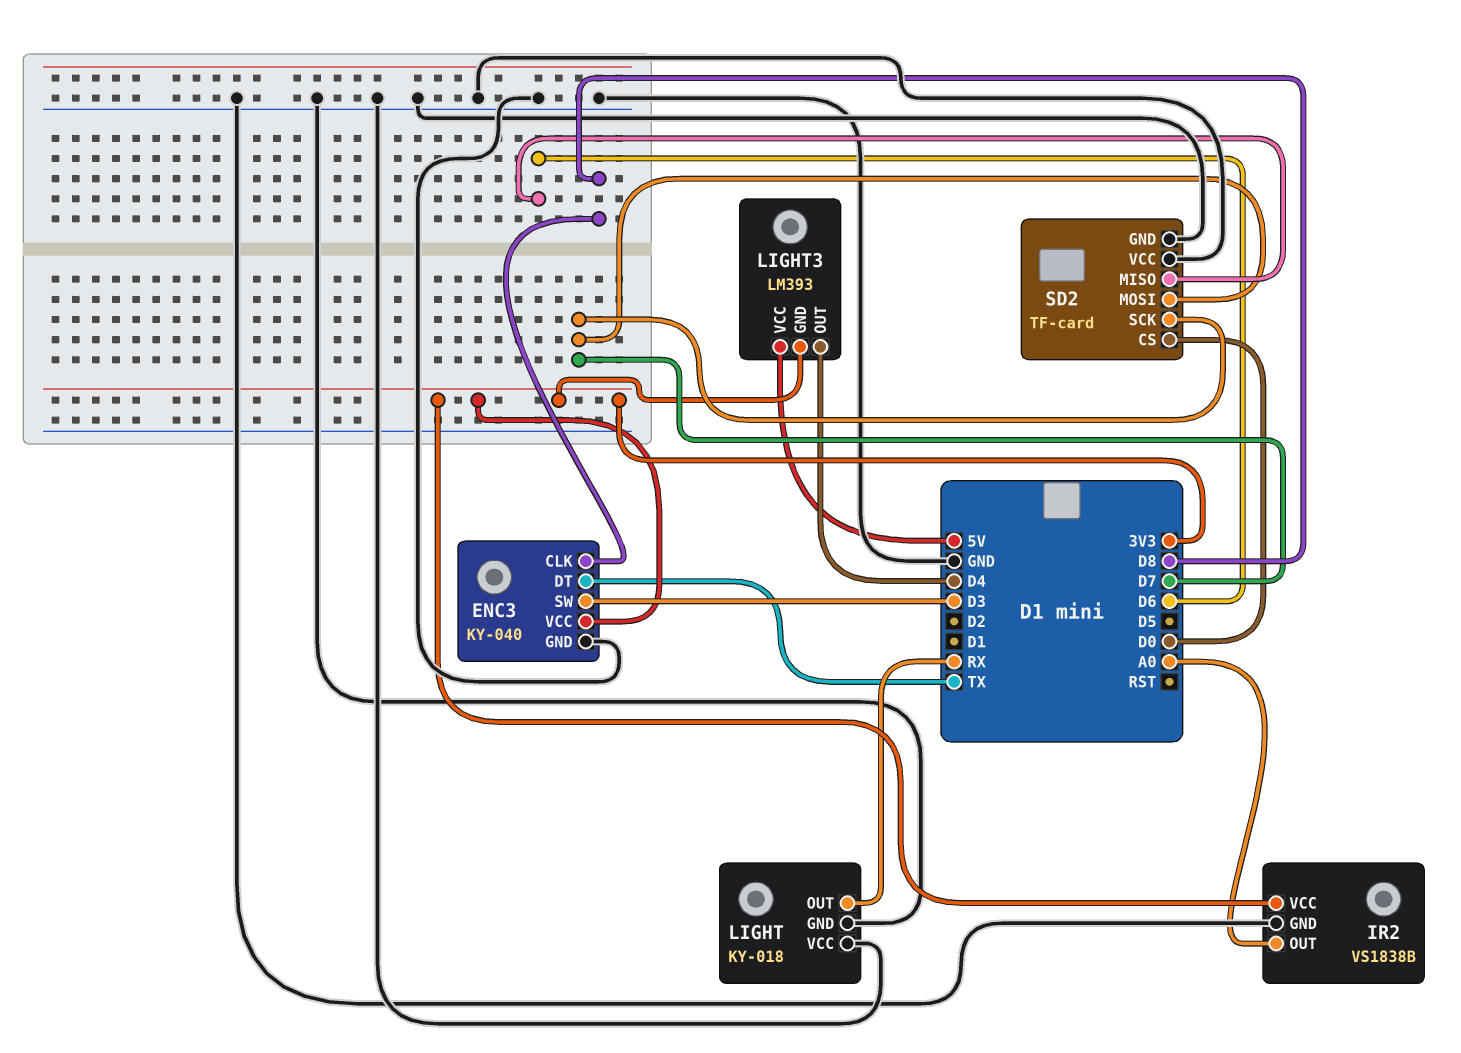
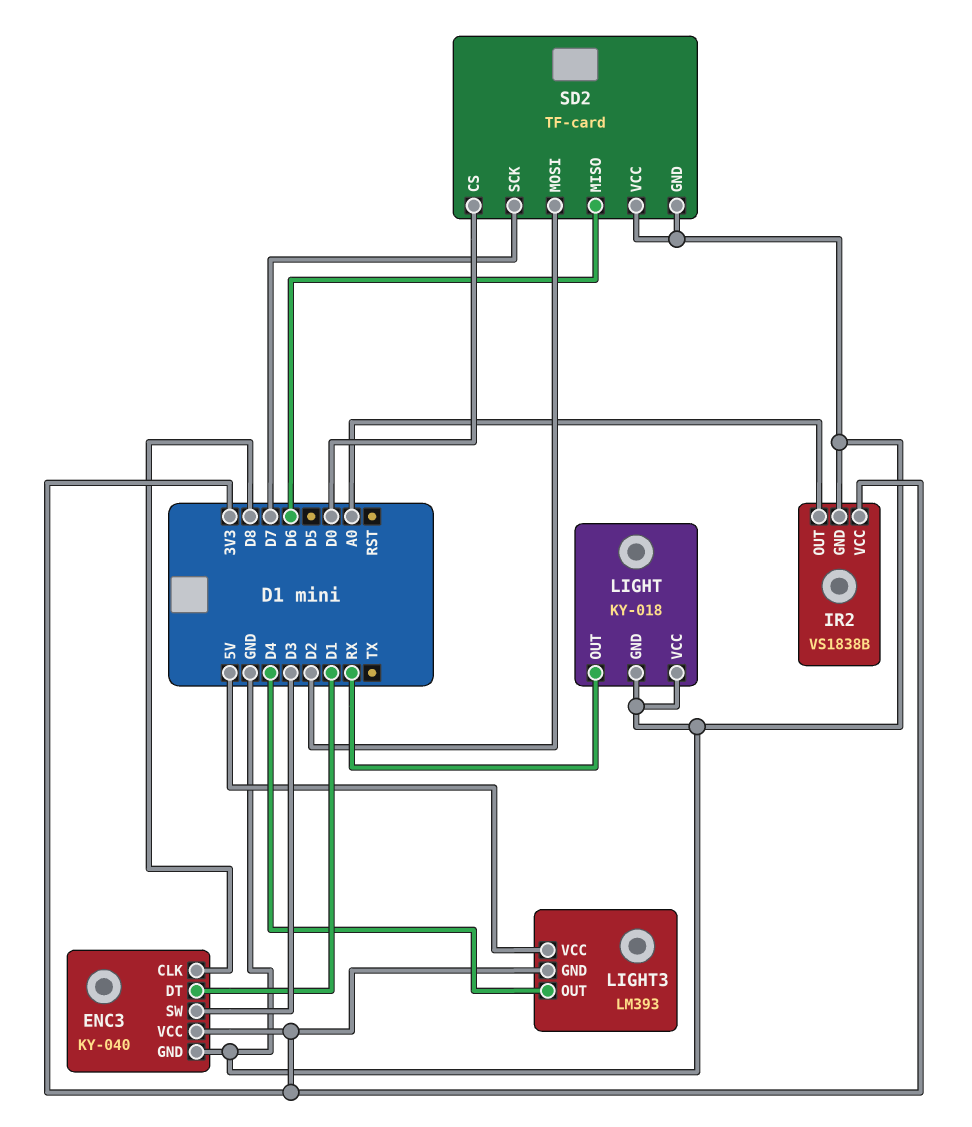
ENC3 pin DT: TX -> D1
SD2 pin MOSI: D7 -> D2

